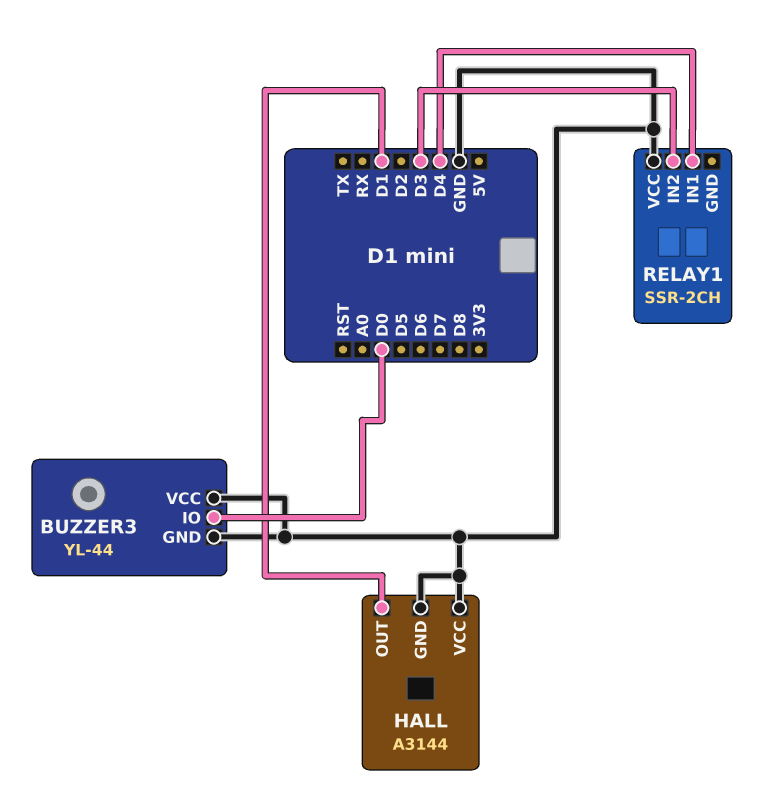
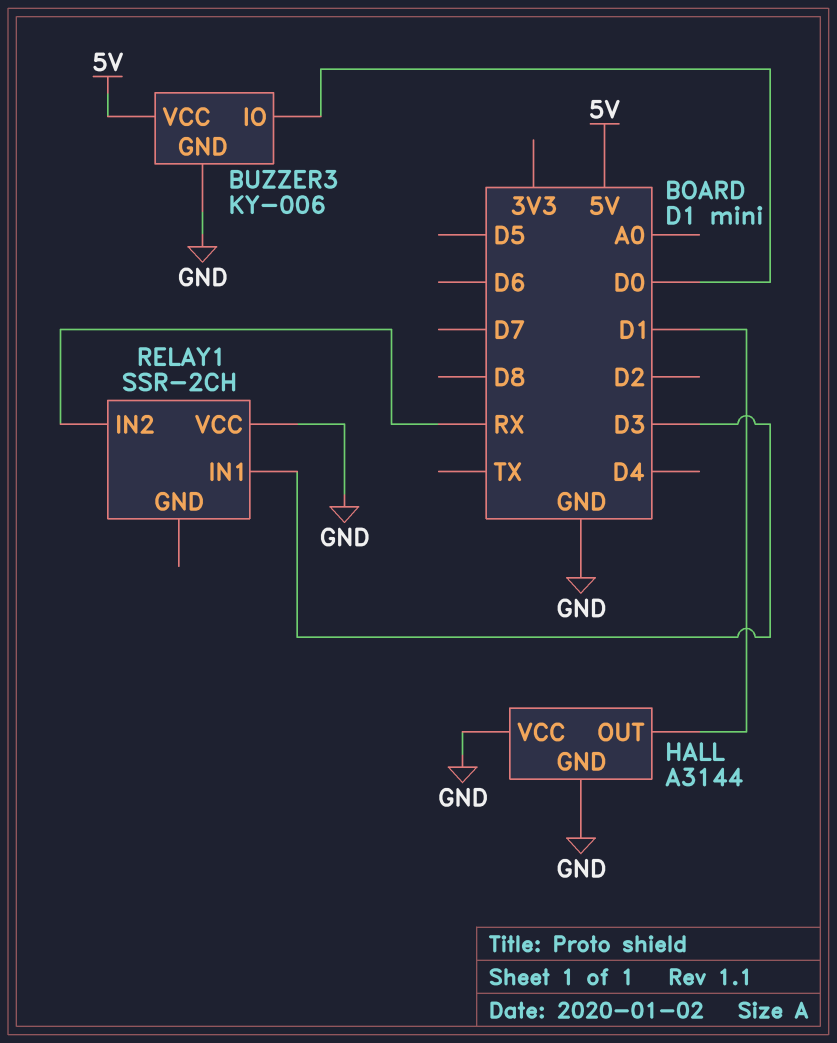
BUZZER3: YL-44 -> KY-006
BUZZER3 pin VCC: GND -> 5V
RELAY1 pin IN1: D4 -> D3
RELAY1 pin IN2: D3 -> RX

